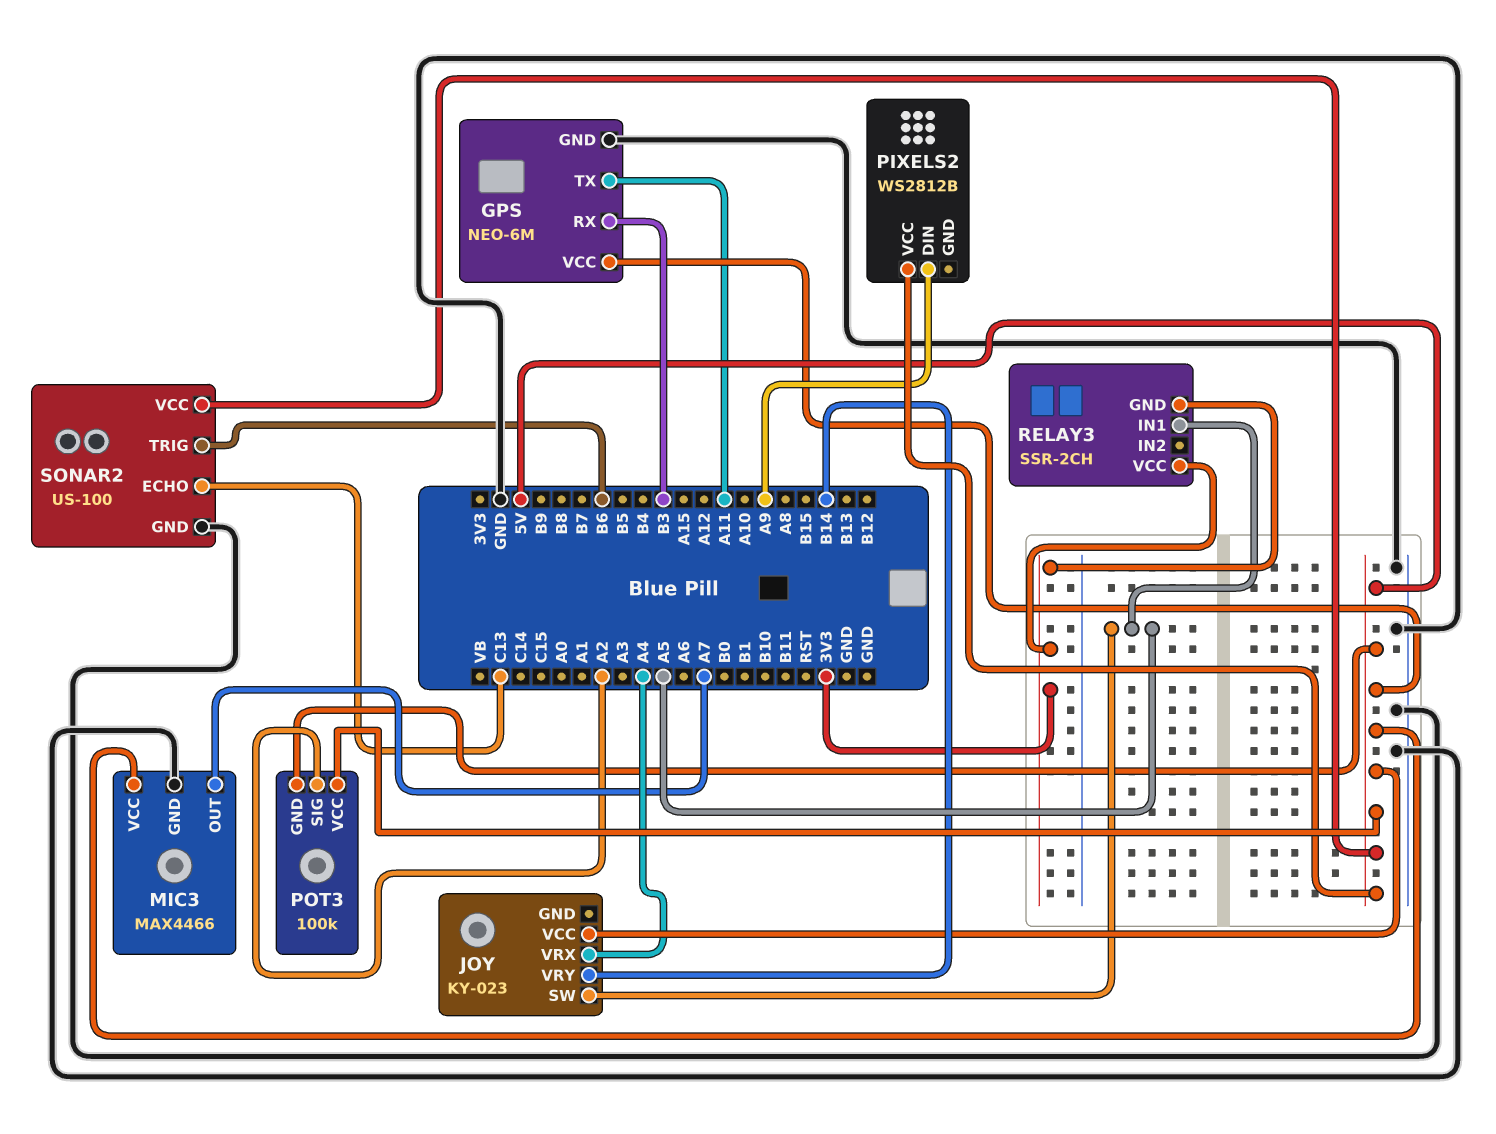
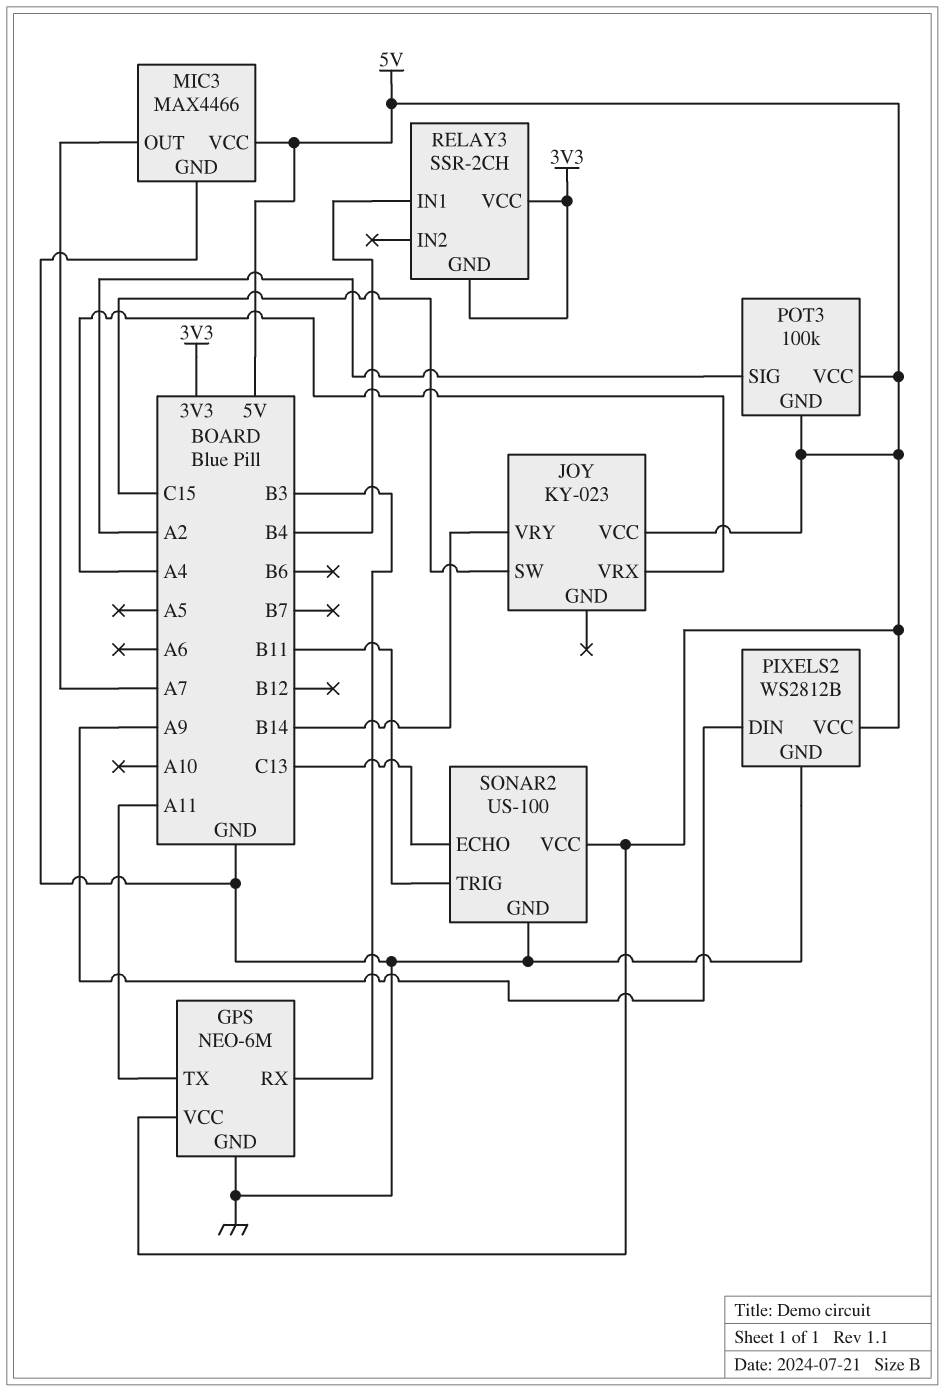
JOY pin SW: A5 -> C15
PIXELS2 pin GND: none -> GND
RELAY3 pin IN1: A5 -> B4
SONAR2 pin TRIG: B6 -> B11

